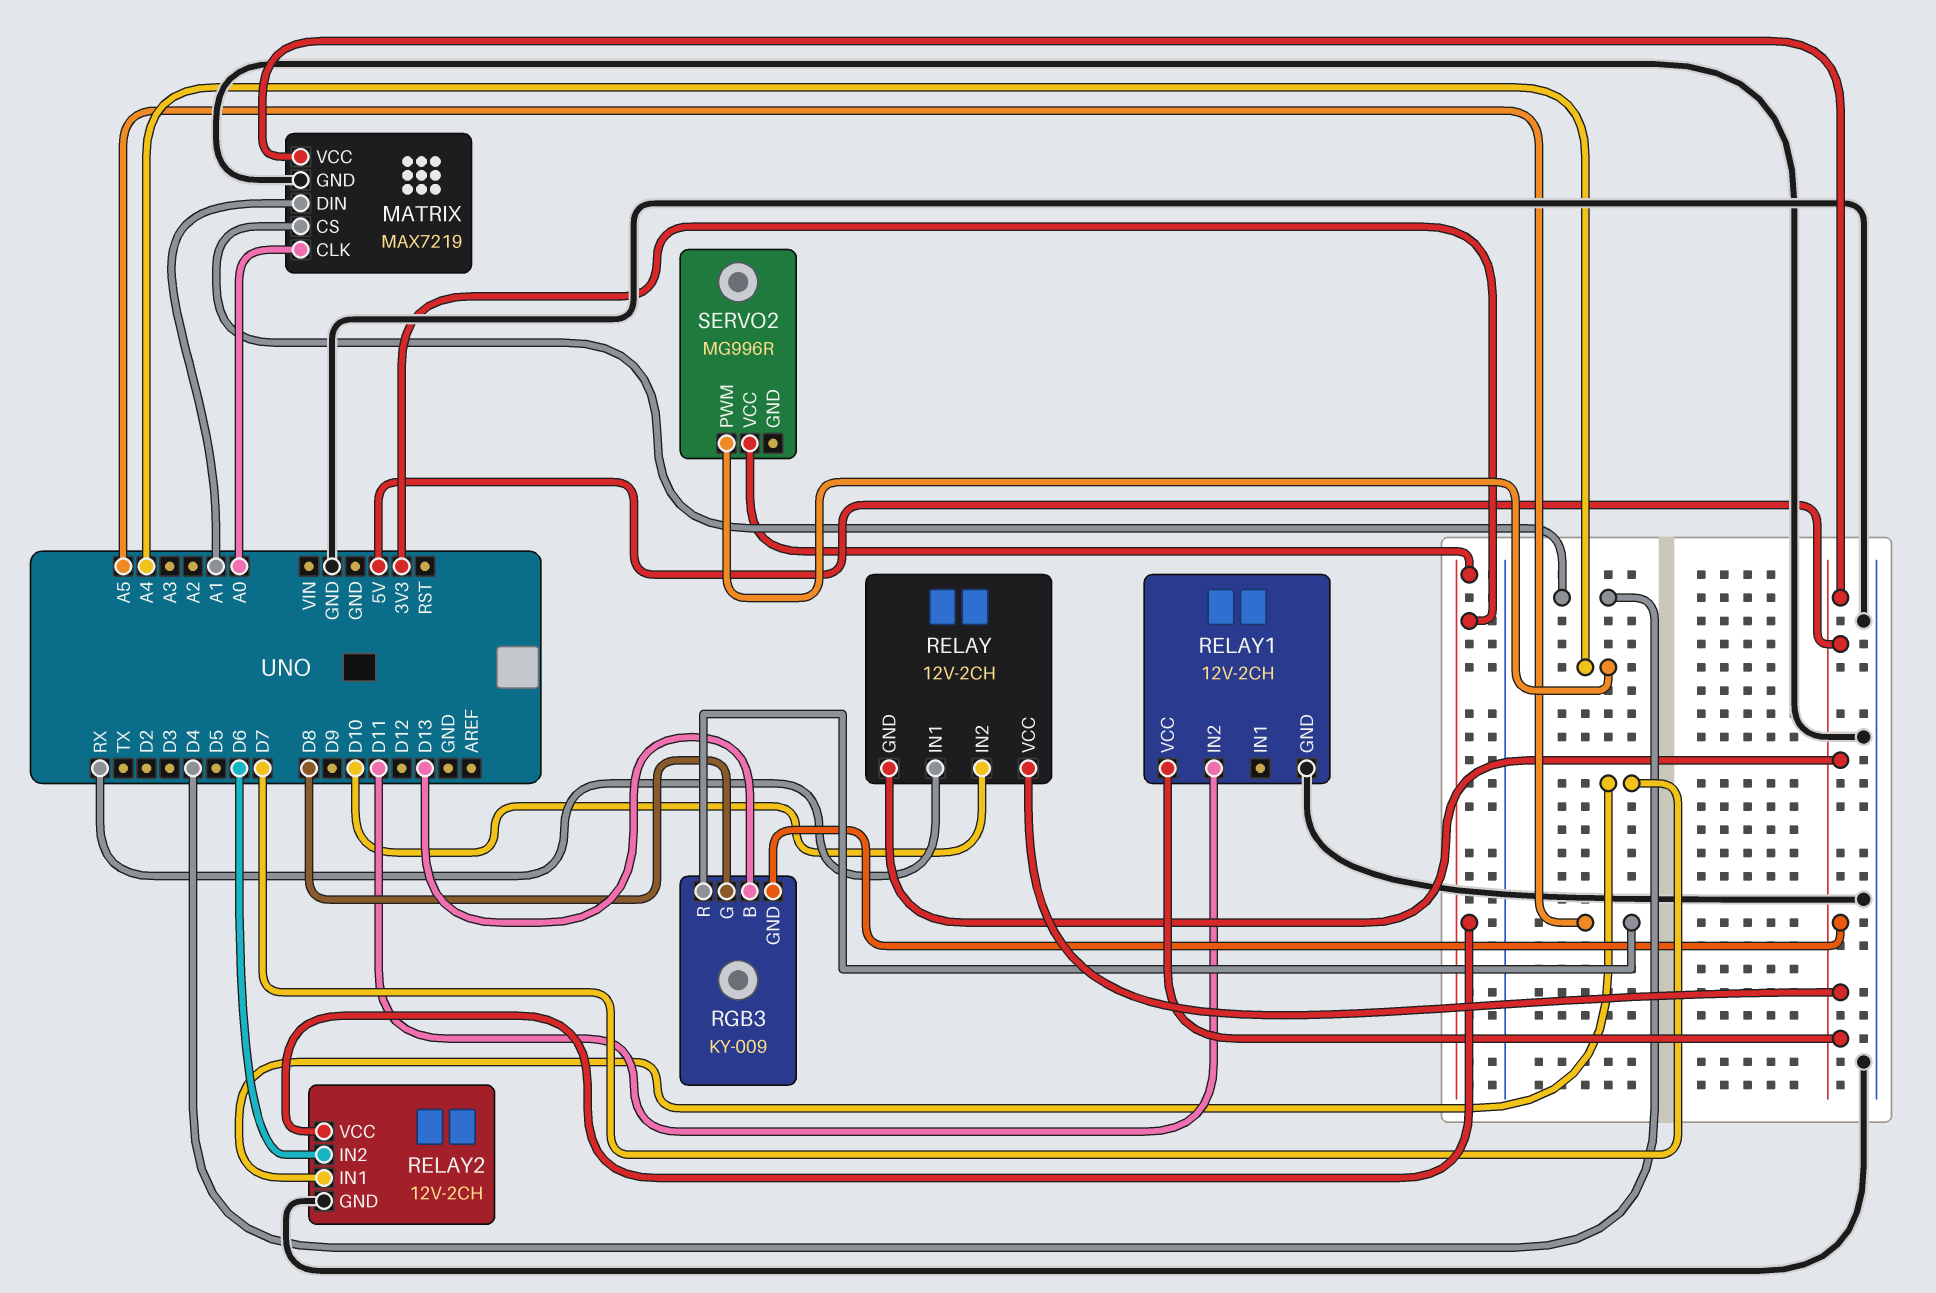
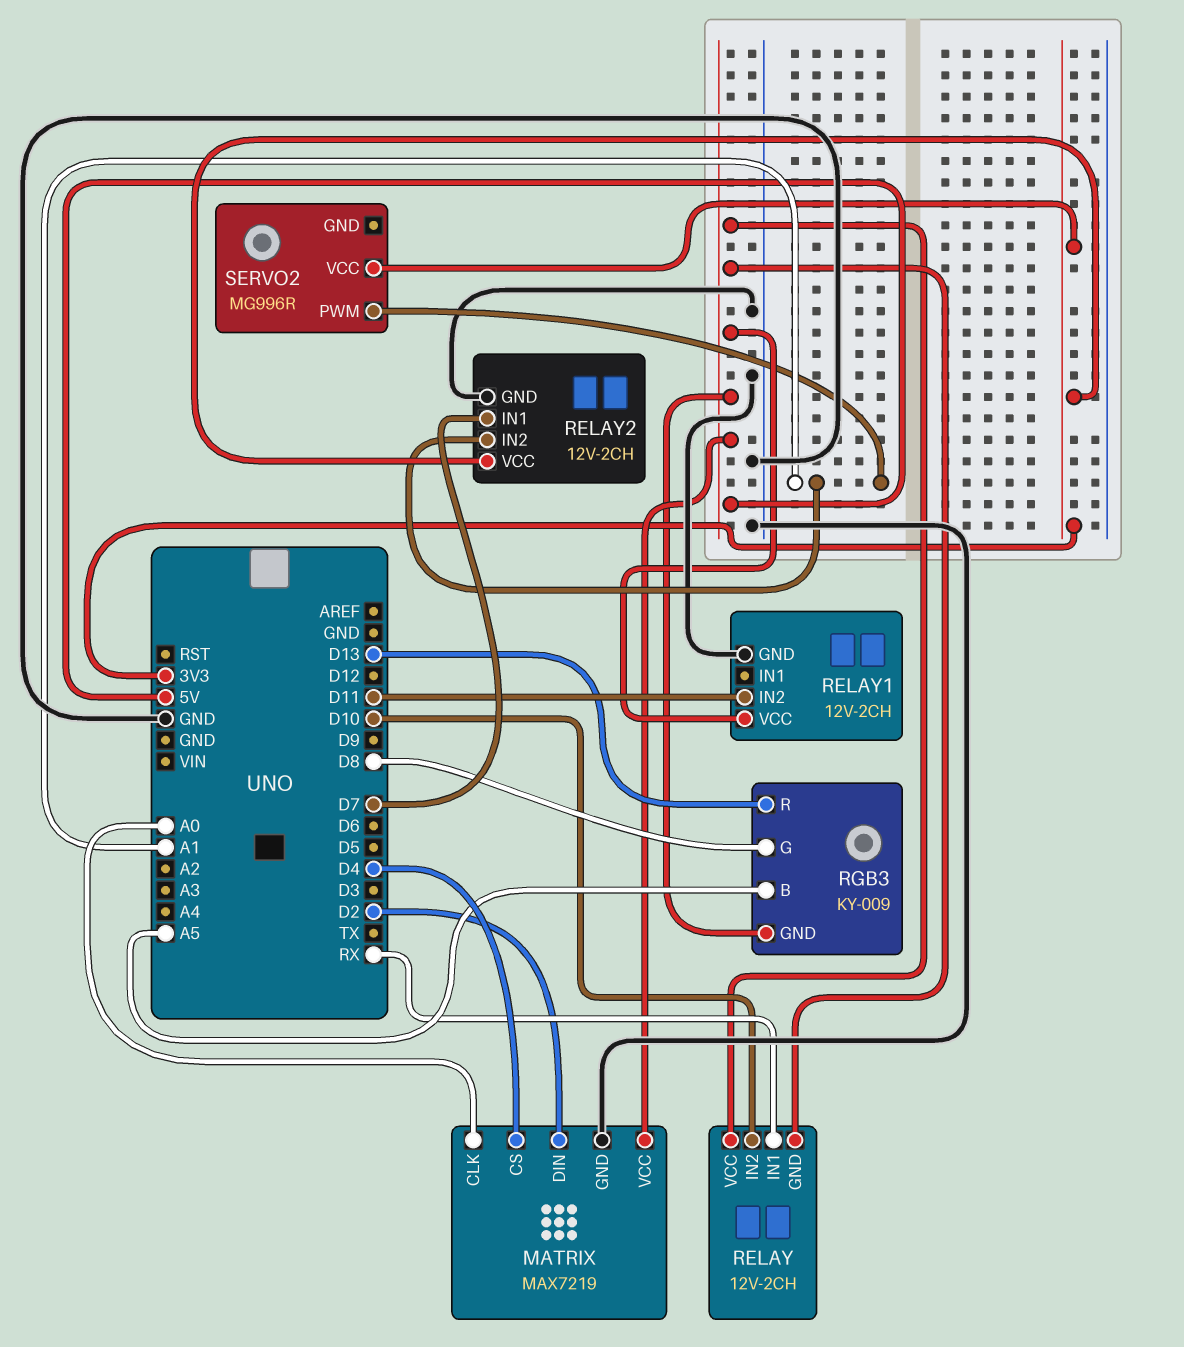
MATRIX pin DIN: A1 -> D2
RELAY2 pin IN2: D6 -> A1
RGB3 pin B: D13 -> A5
RGB3 pin R: A5 -> D13
SERVO2 pin PWM: A4 -> A1

